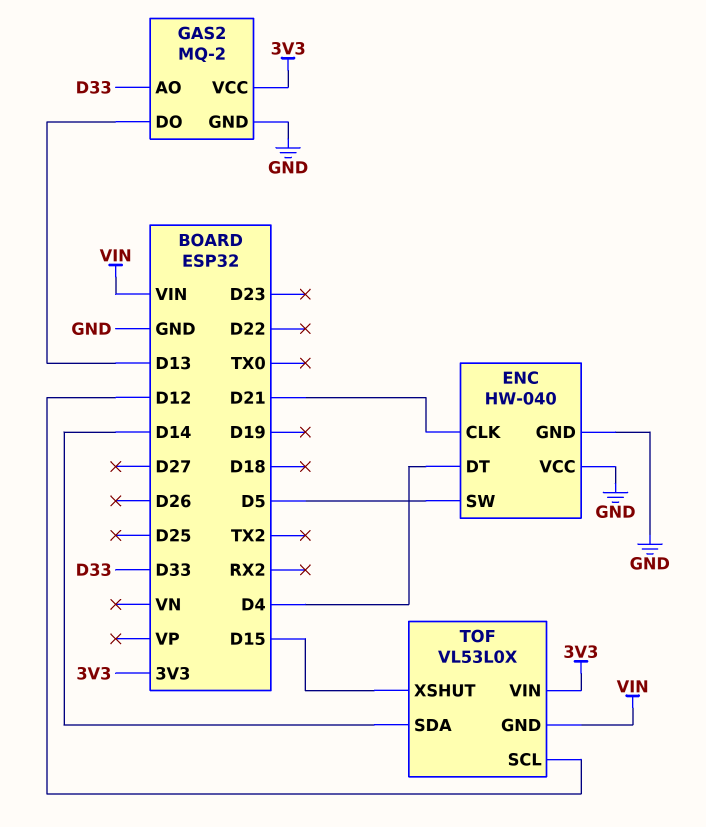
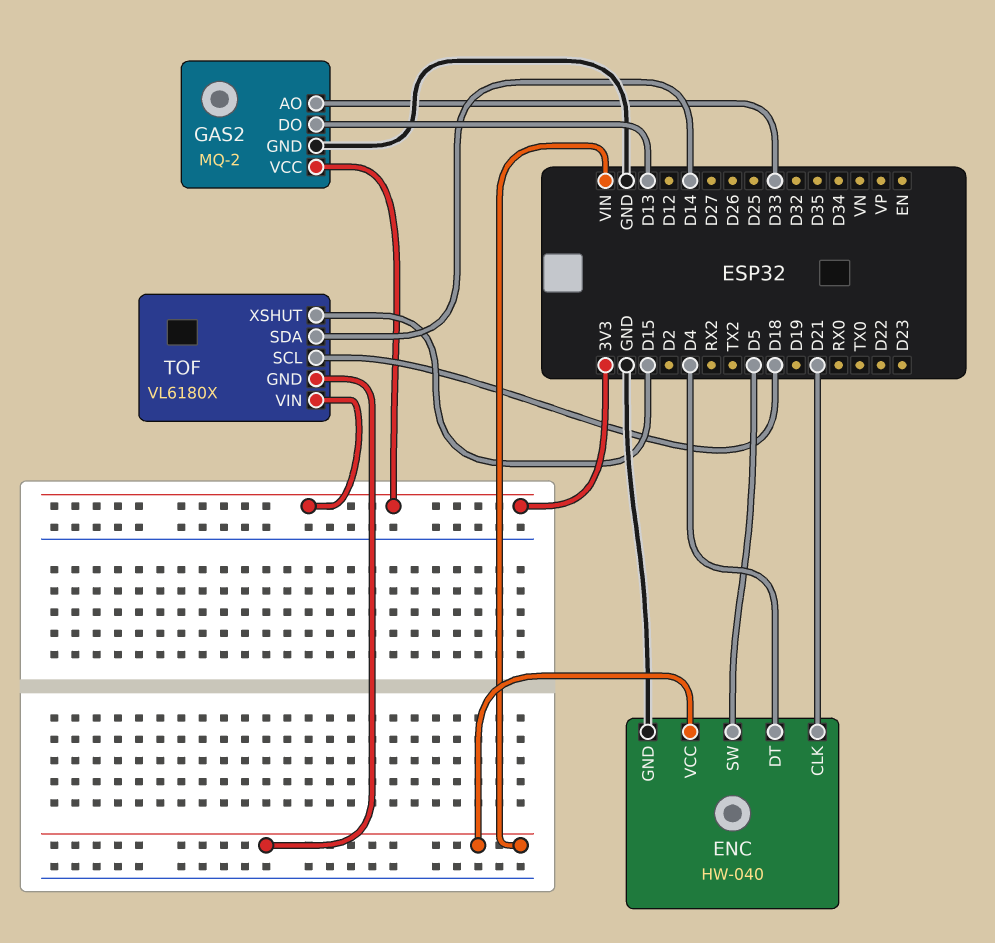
ENC pin VCC: GND -> VIN
TOF: VL53L0X -> VL6180X
TOF pin SCL: D12 -> D18

